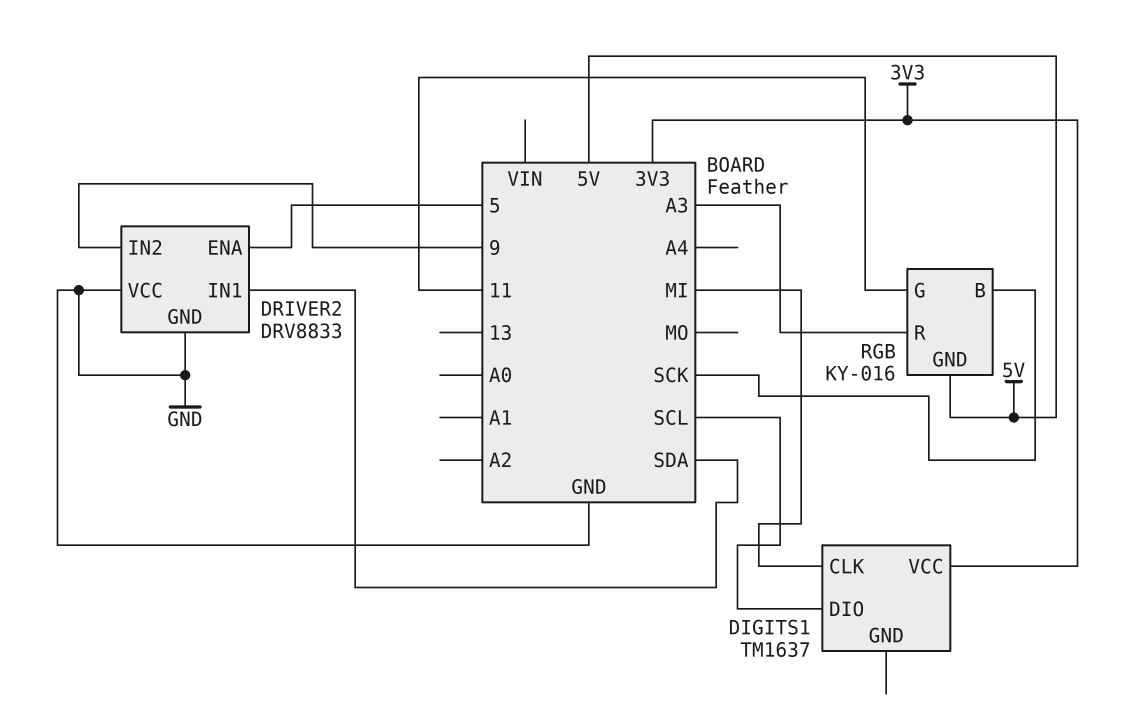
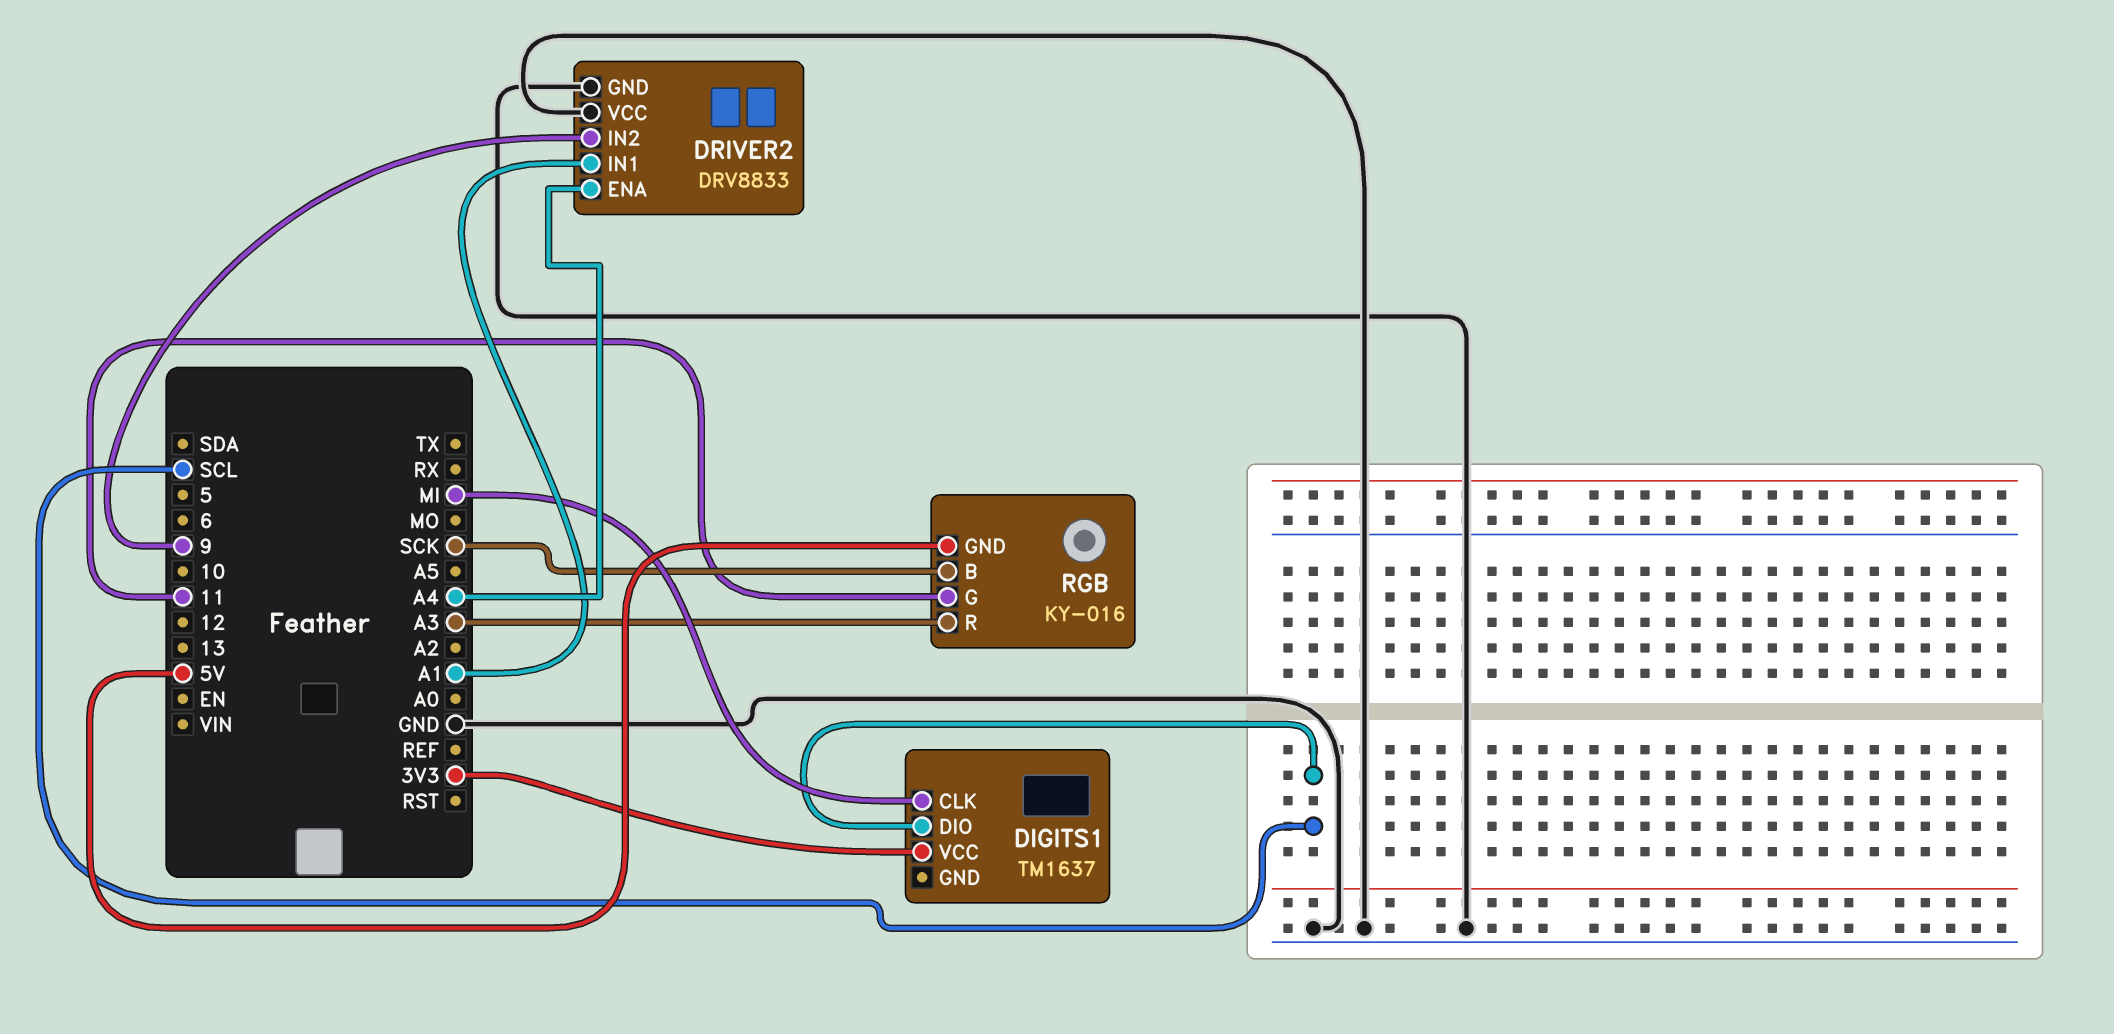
DRIVER2 pin ENA: 5 -> A4
DRIVER2 pin IN1: SDA -> A1

